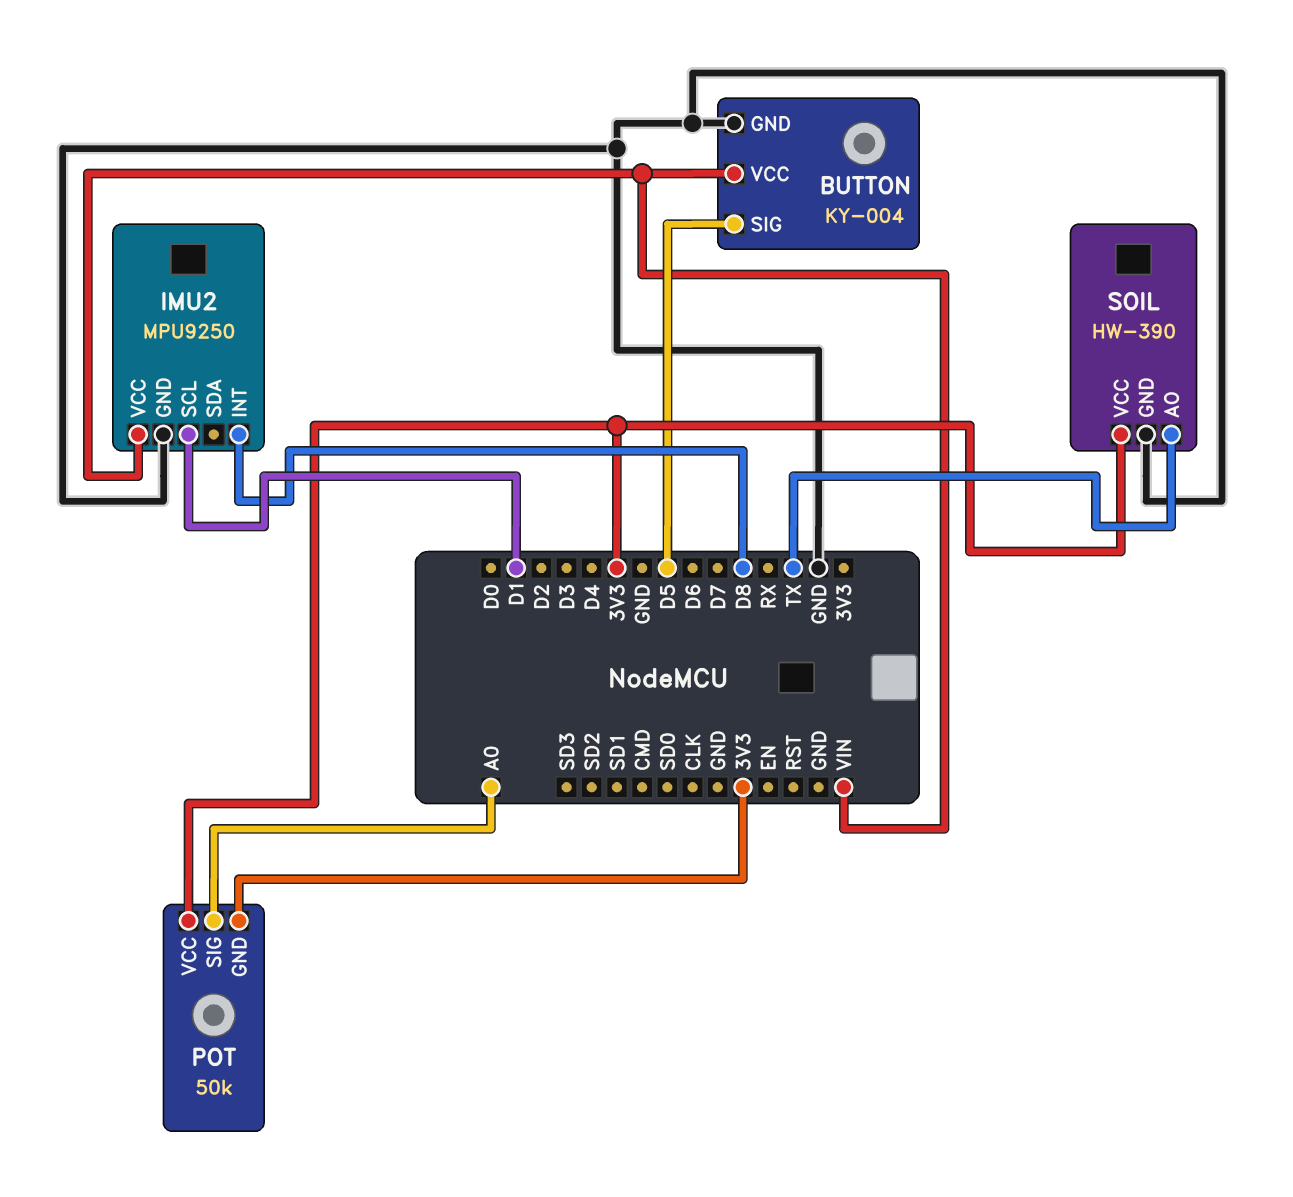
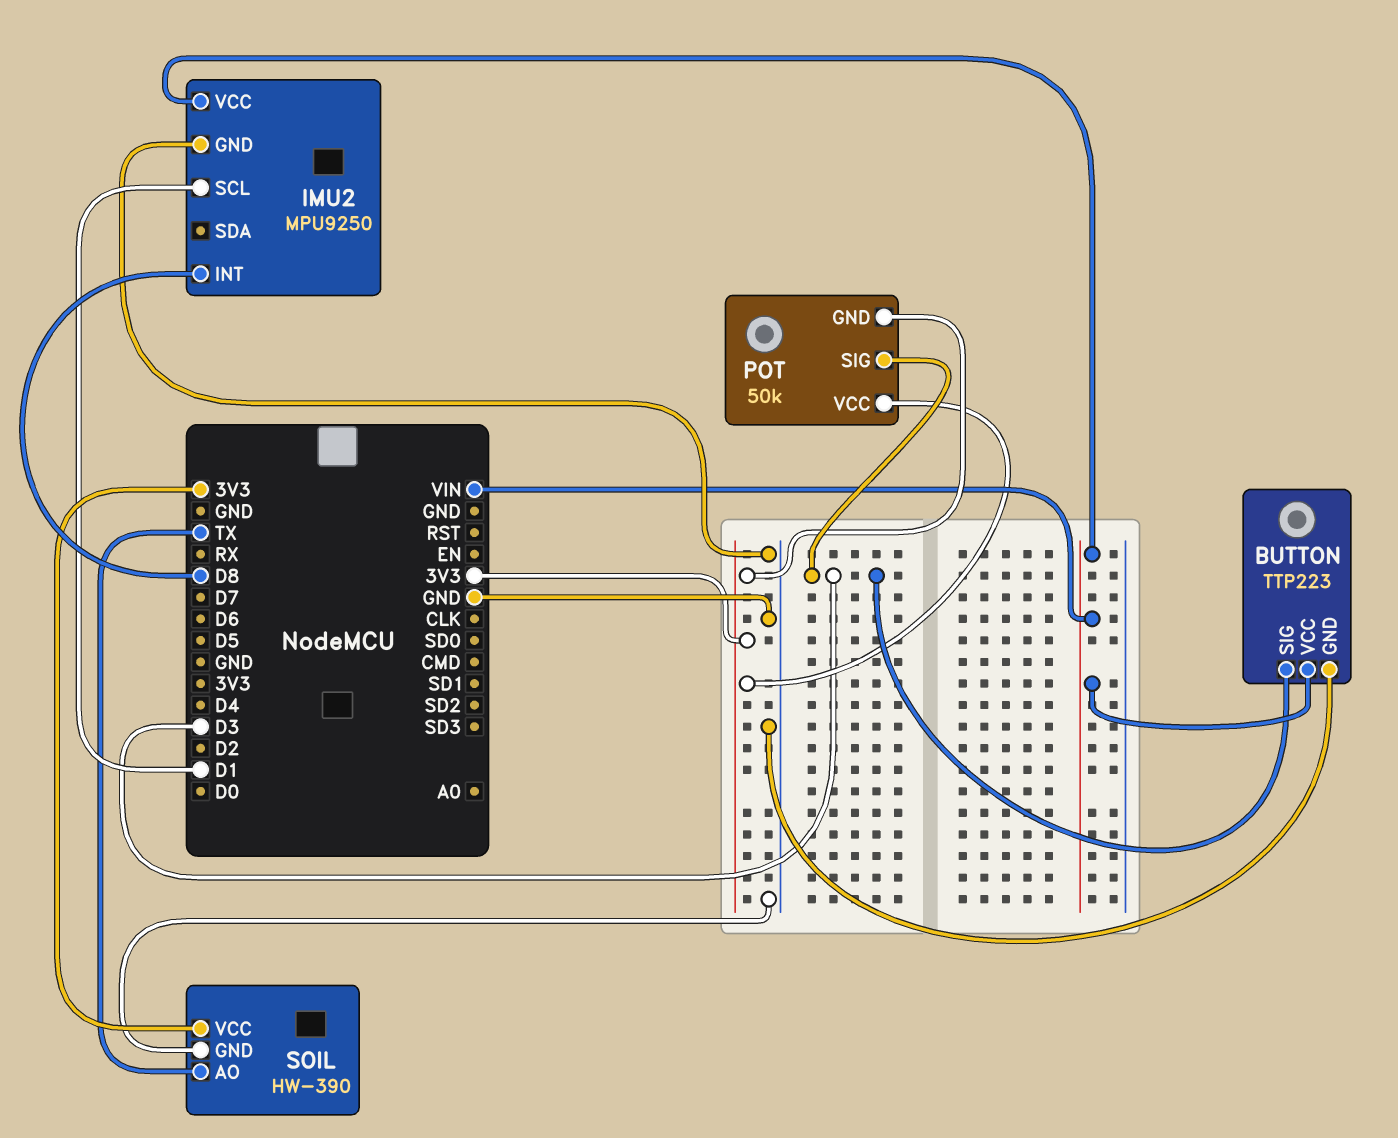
BUTTON: KY-004 -> TTP223
BUTTON pin SIG: D5 -> D3
POT pin SIG: A0 -> D3

